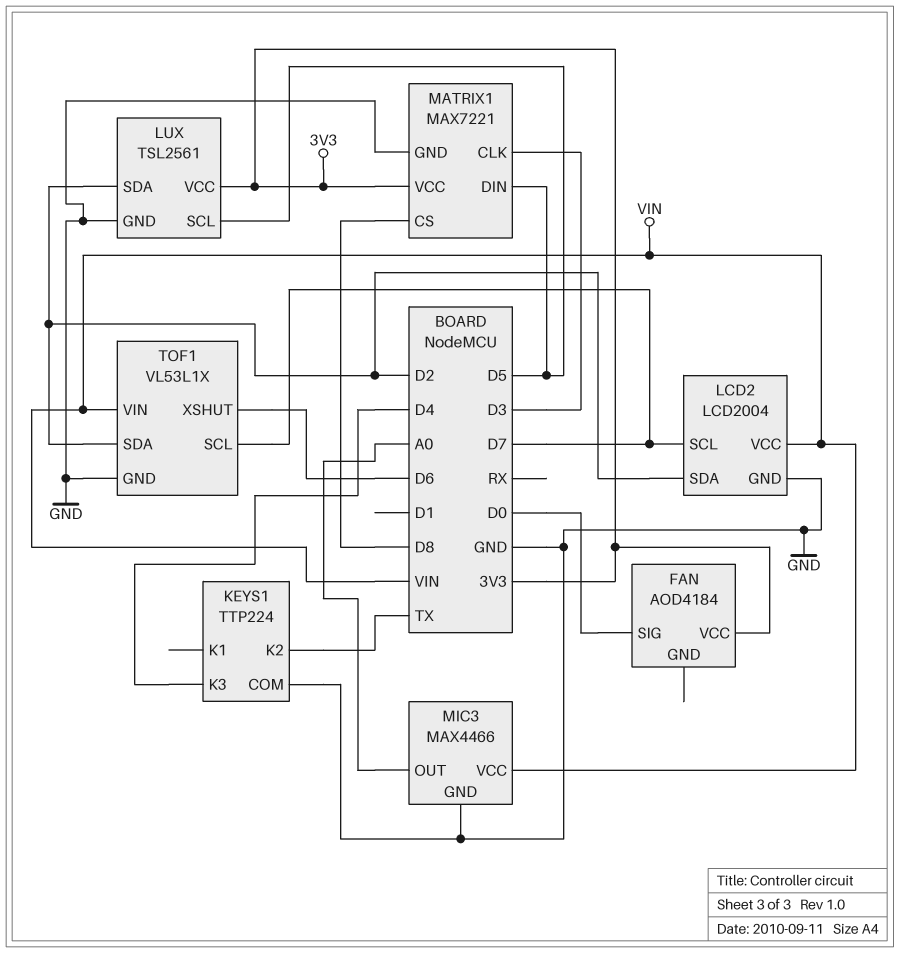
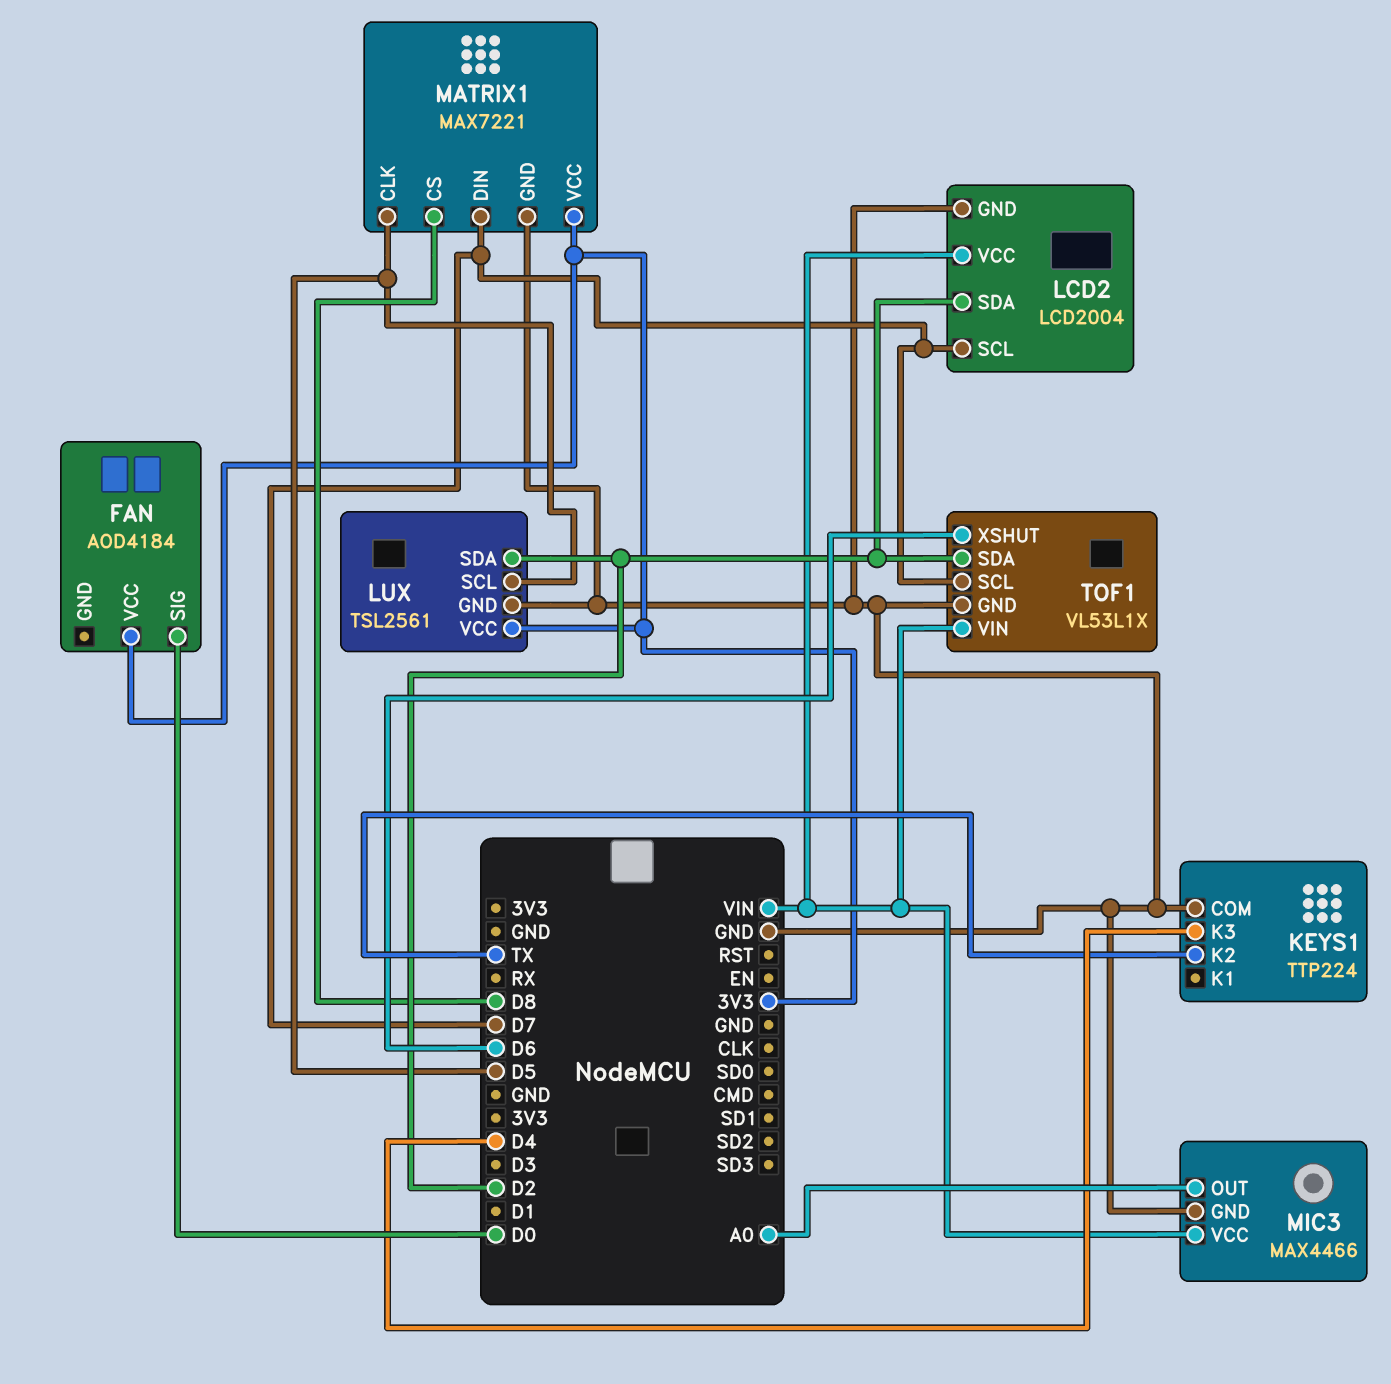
MATRIX1 pin CLK: D3 -> D5
MATRIX1 pin DIN: D5 -> D7

